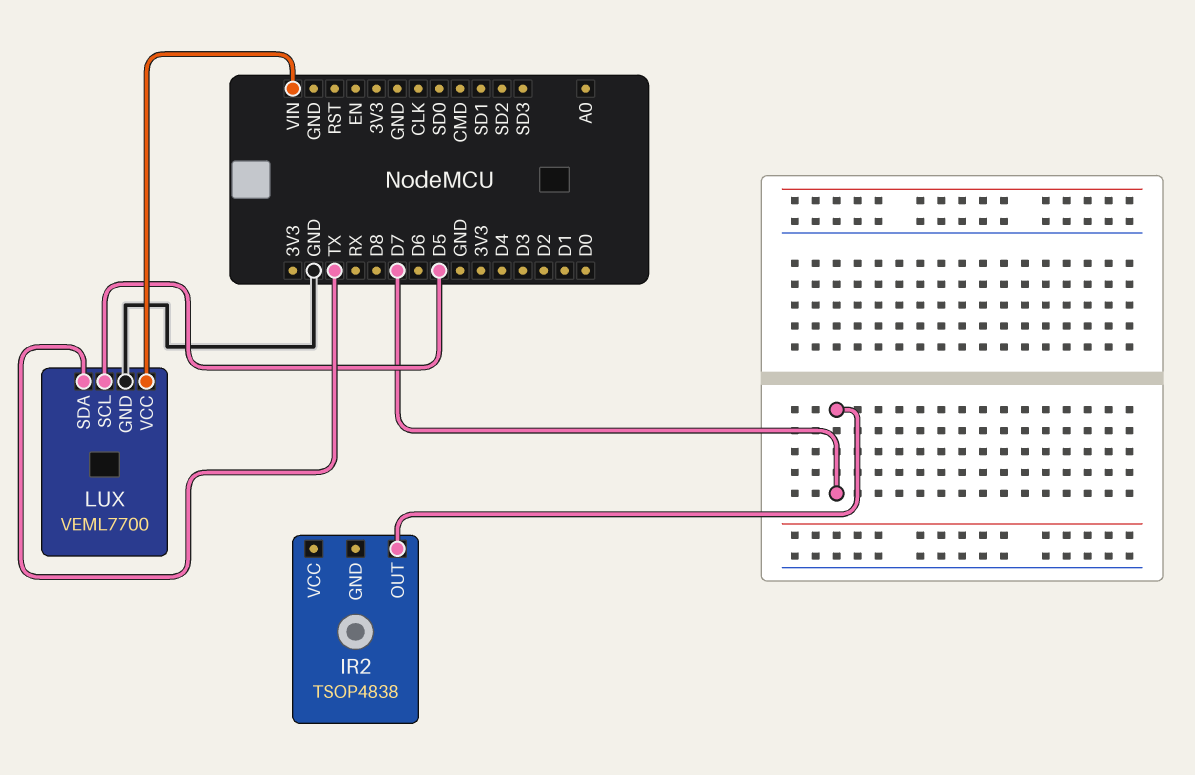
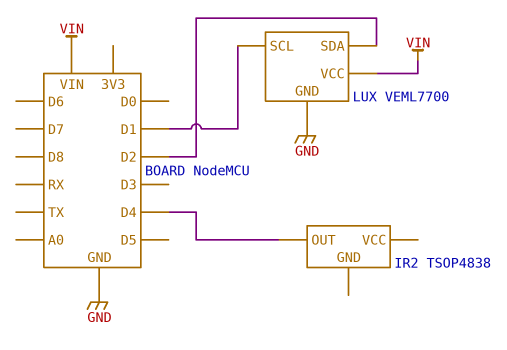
IR2 pin OUT: D7 -> D4
LUX pin SCL: D5 -> D1
LUX pin SDA: TX -> D2

